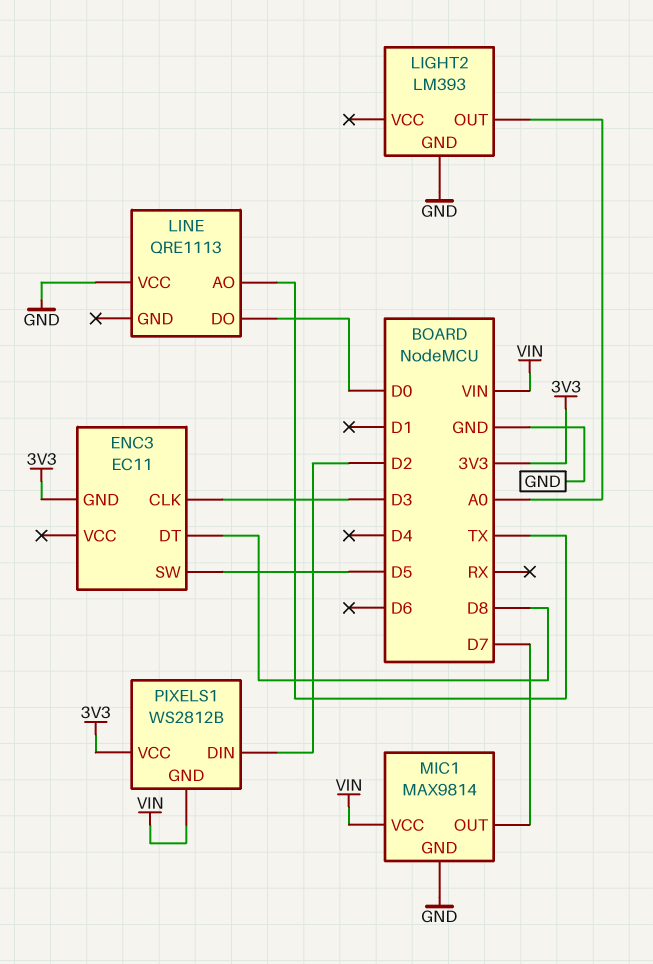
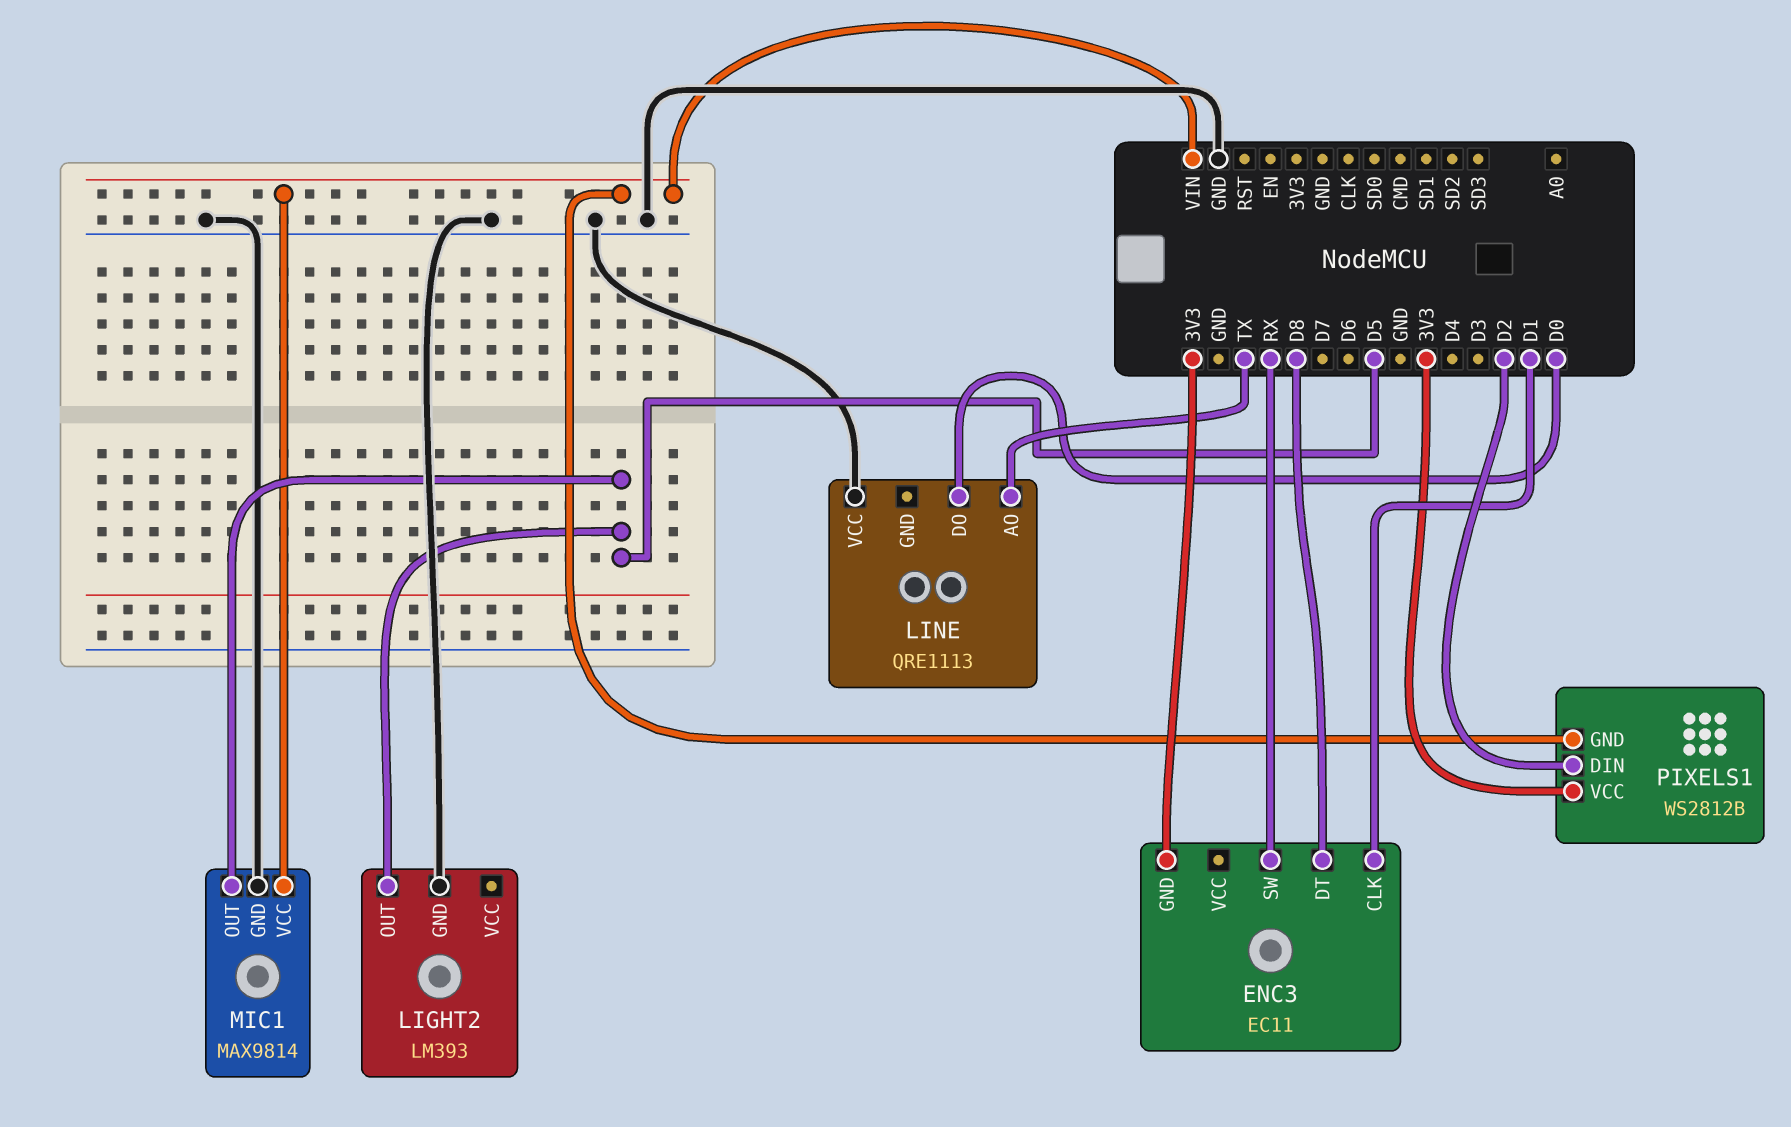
ENC3 pin CLK: D3 -> D1
ENC3 pin SW: D5 -> RX
LIGHT2 pin OUT: A0 -> D5
MIC1 pin OUT: D7 -> D5

